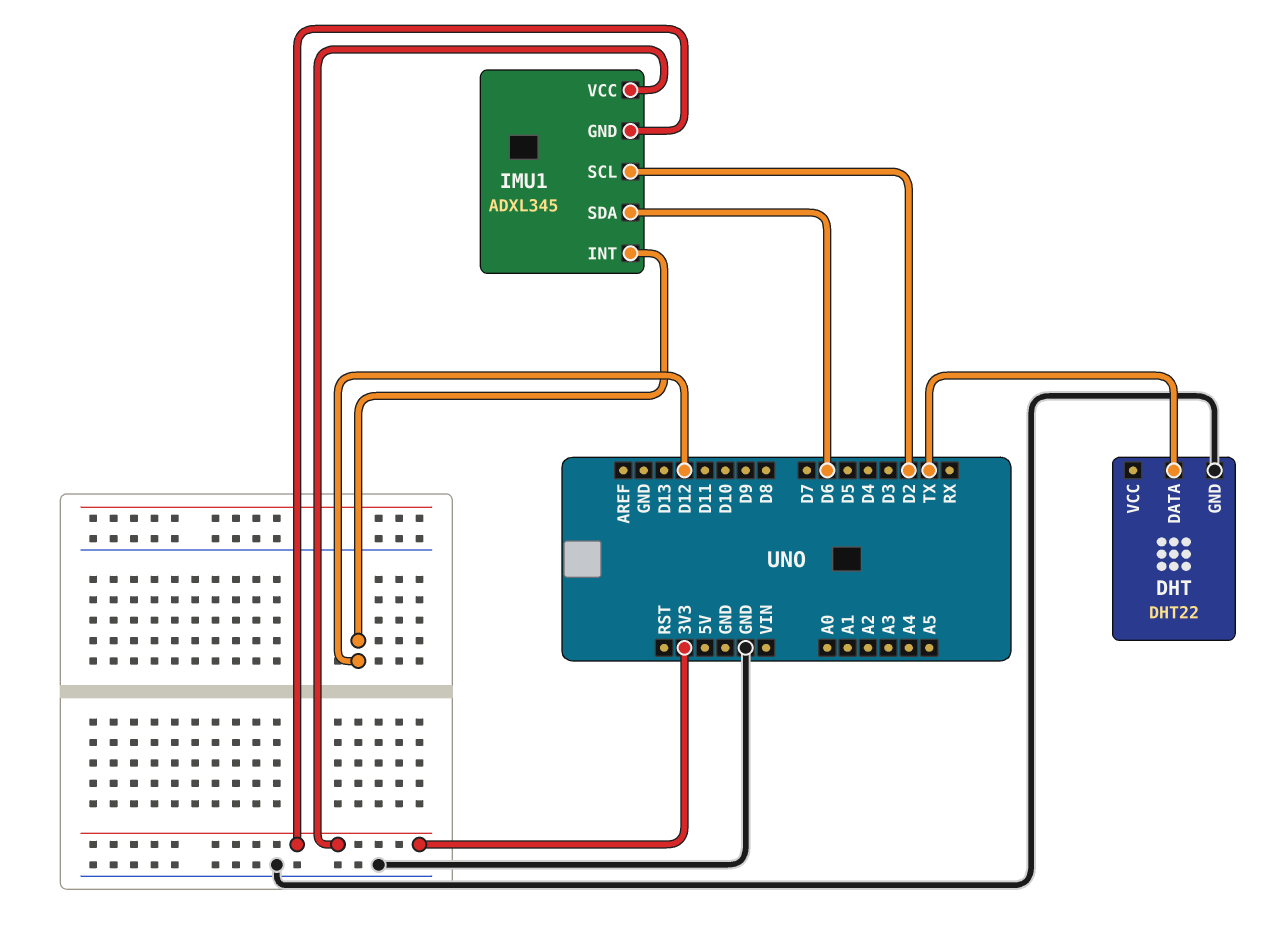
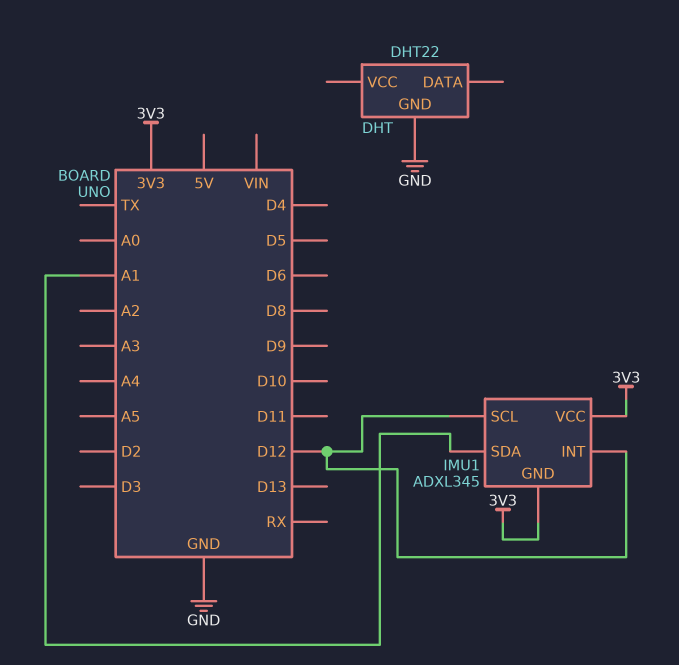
DHT pin DATA: TX -> none
IMU1 pin SCL: D2 -> D12
IMU1 pin SDA: D6 -> A1

